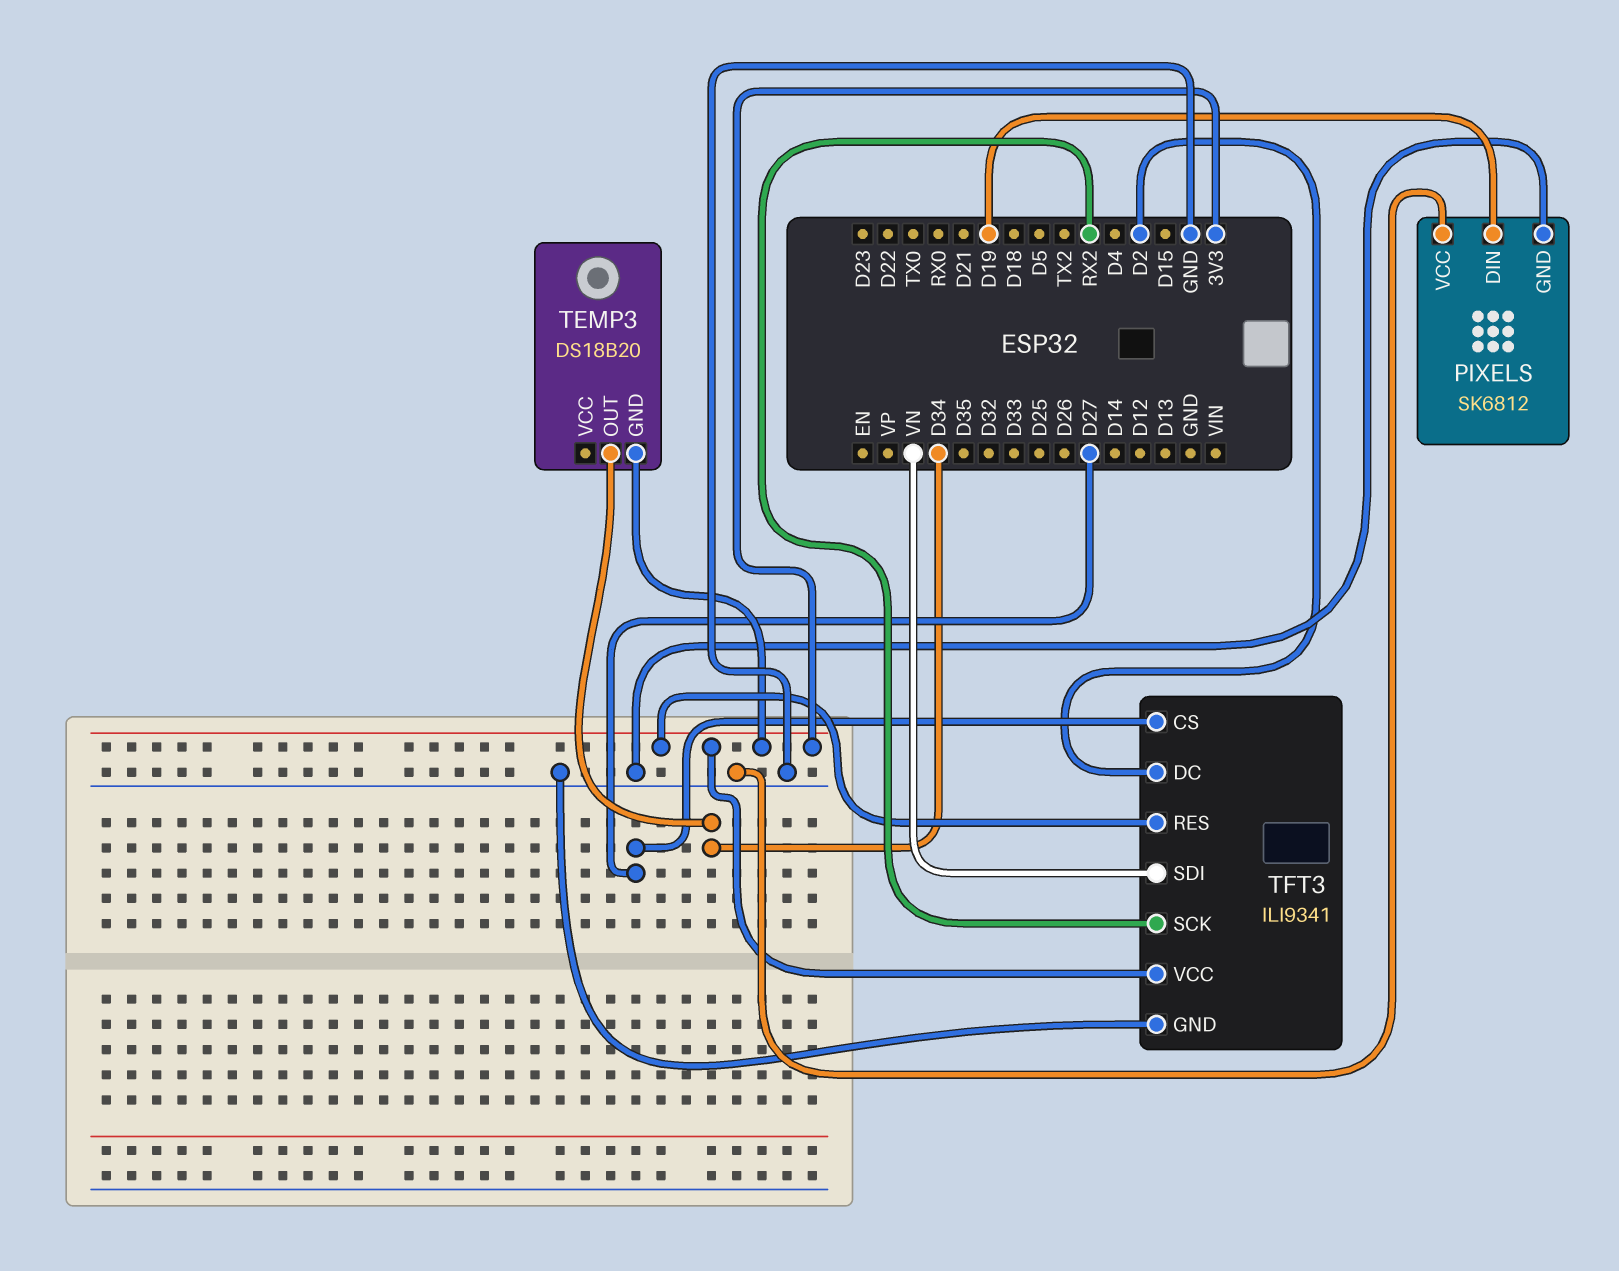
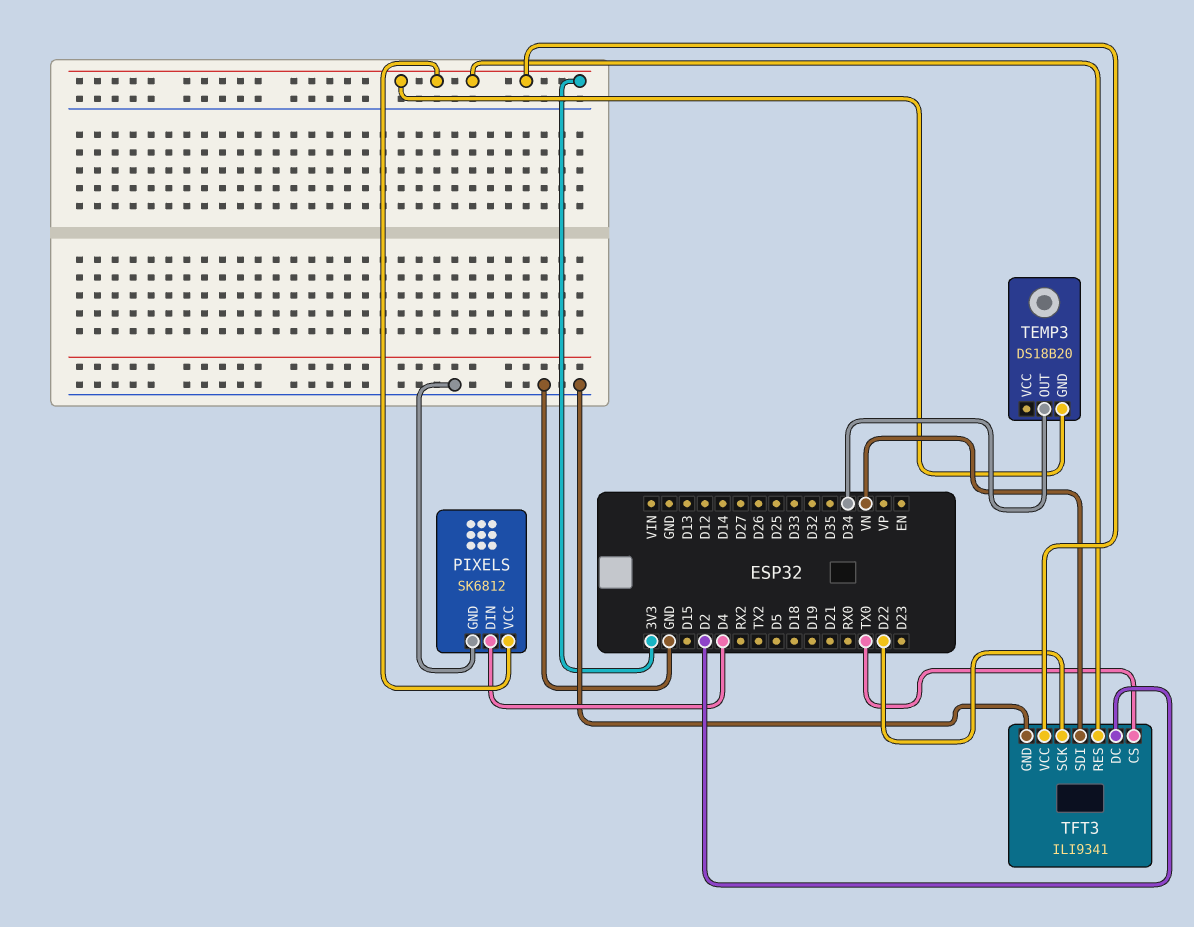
PIXELS pin DIN: D19 -> D4
PIXELS pin VCC: GND -> 3V3
TFT3 pin CS: D27 -> TX0
TFT3 pin SCK: RX2 -> D22

